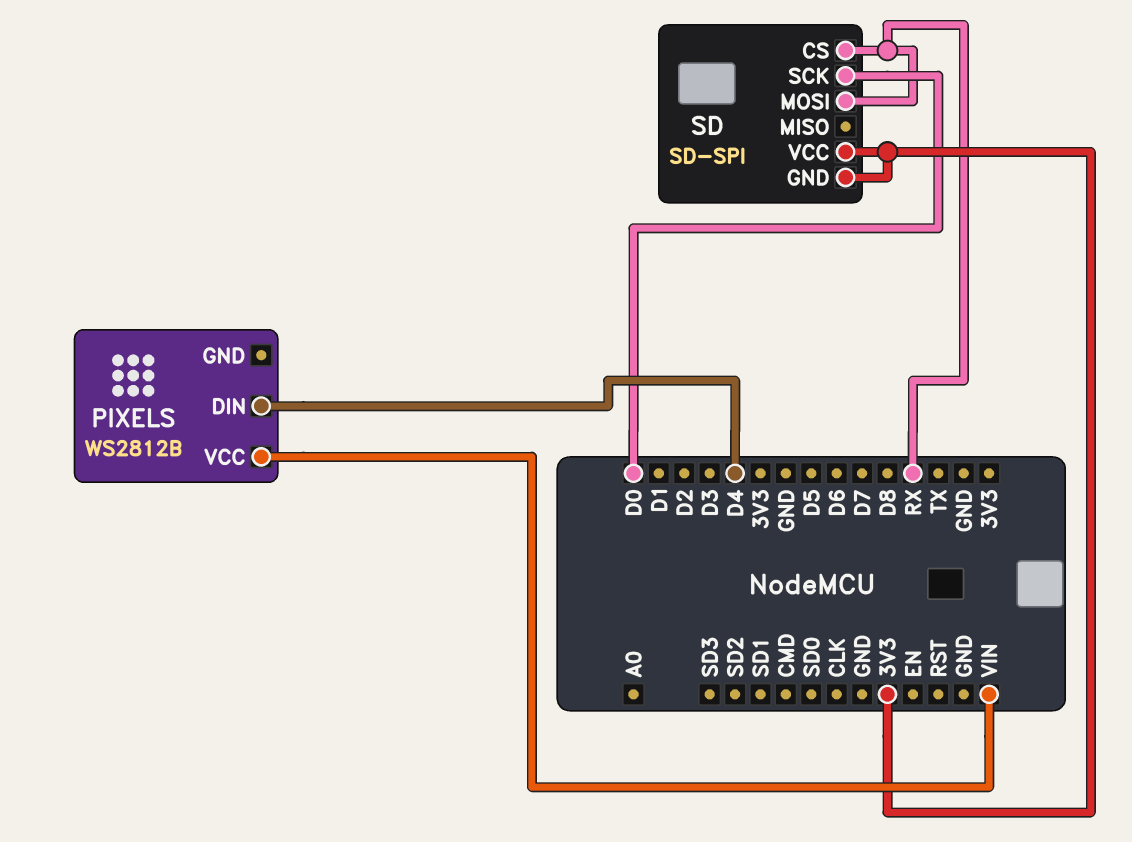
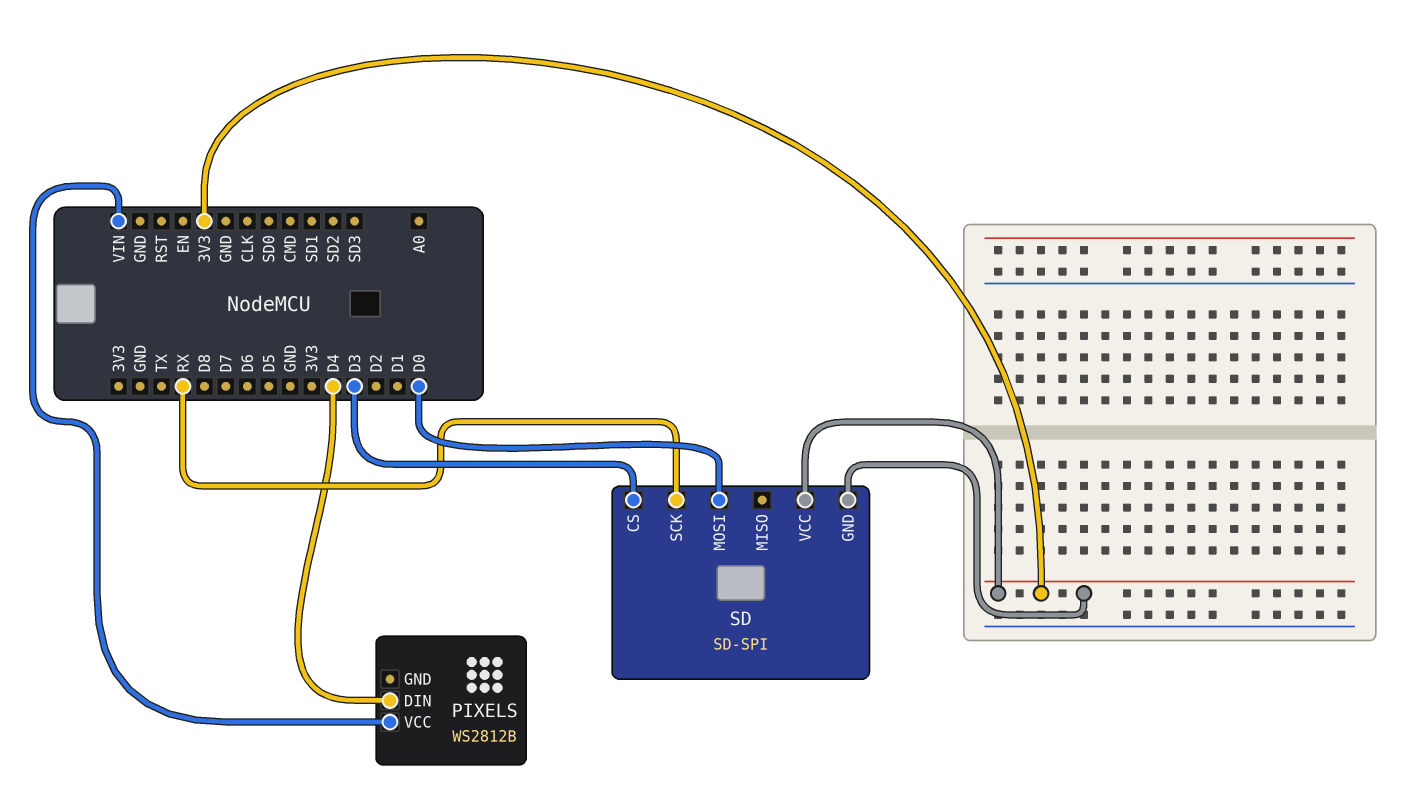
SD pin CS: RX -> D3
SD pin MOSI: RX -> D0
SD pin SCK: D0 -> RX

